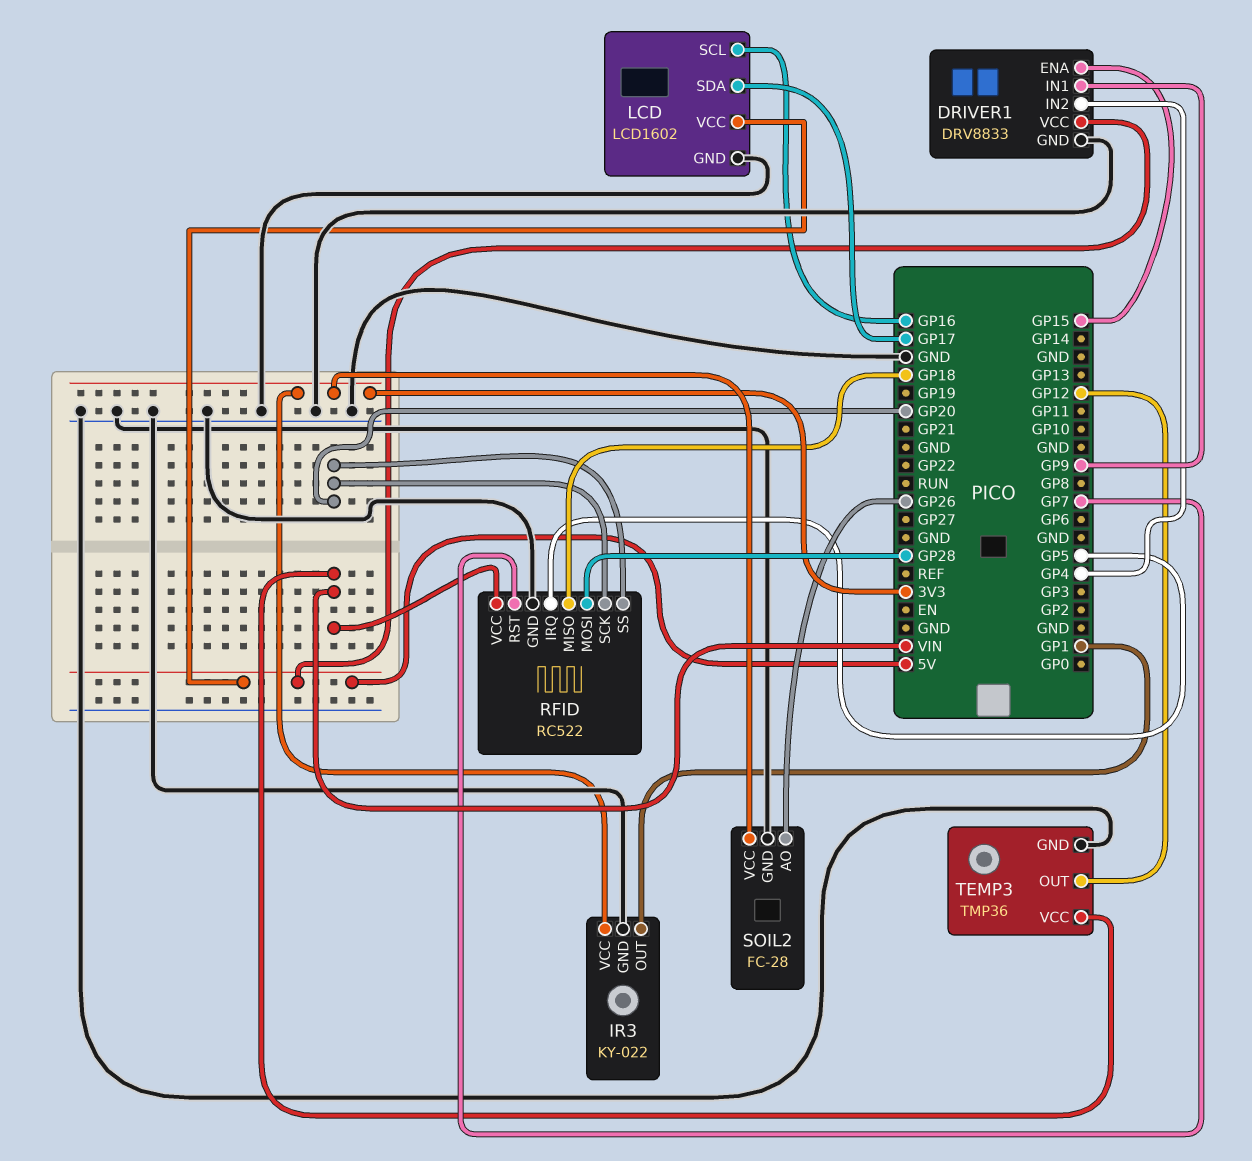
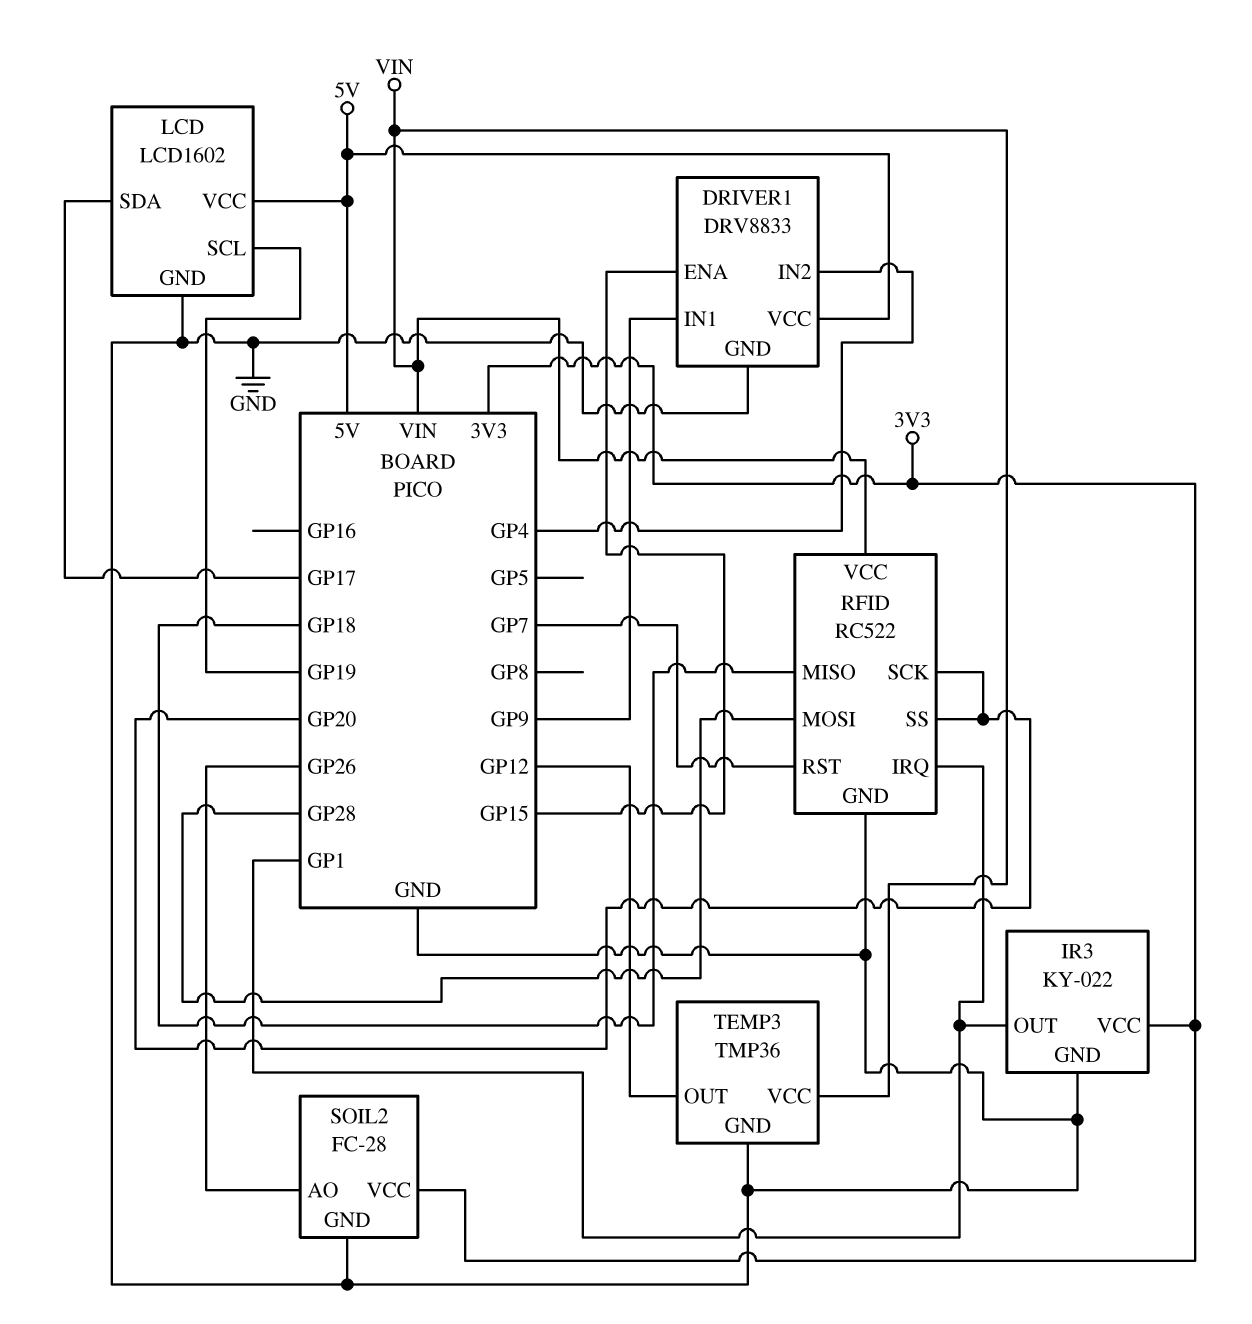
LCD pin SCL: GP16 -> GP19
RFID pin IRQ: GP5 -> GP1

